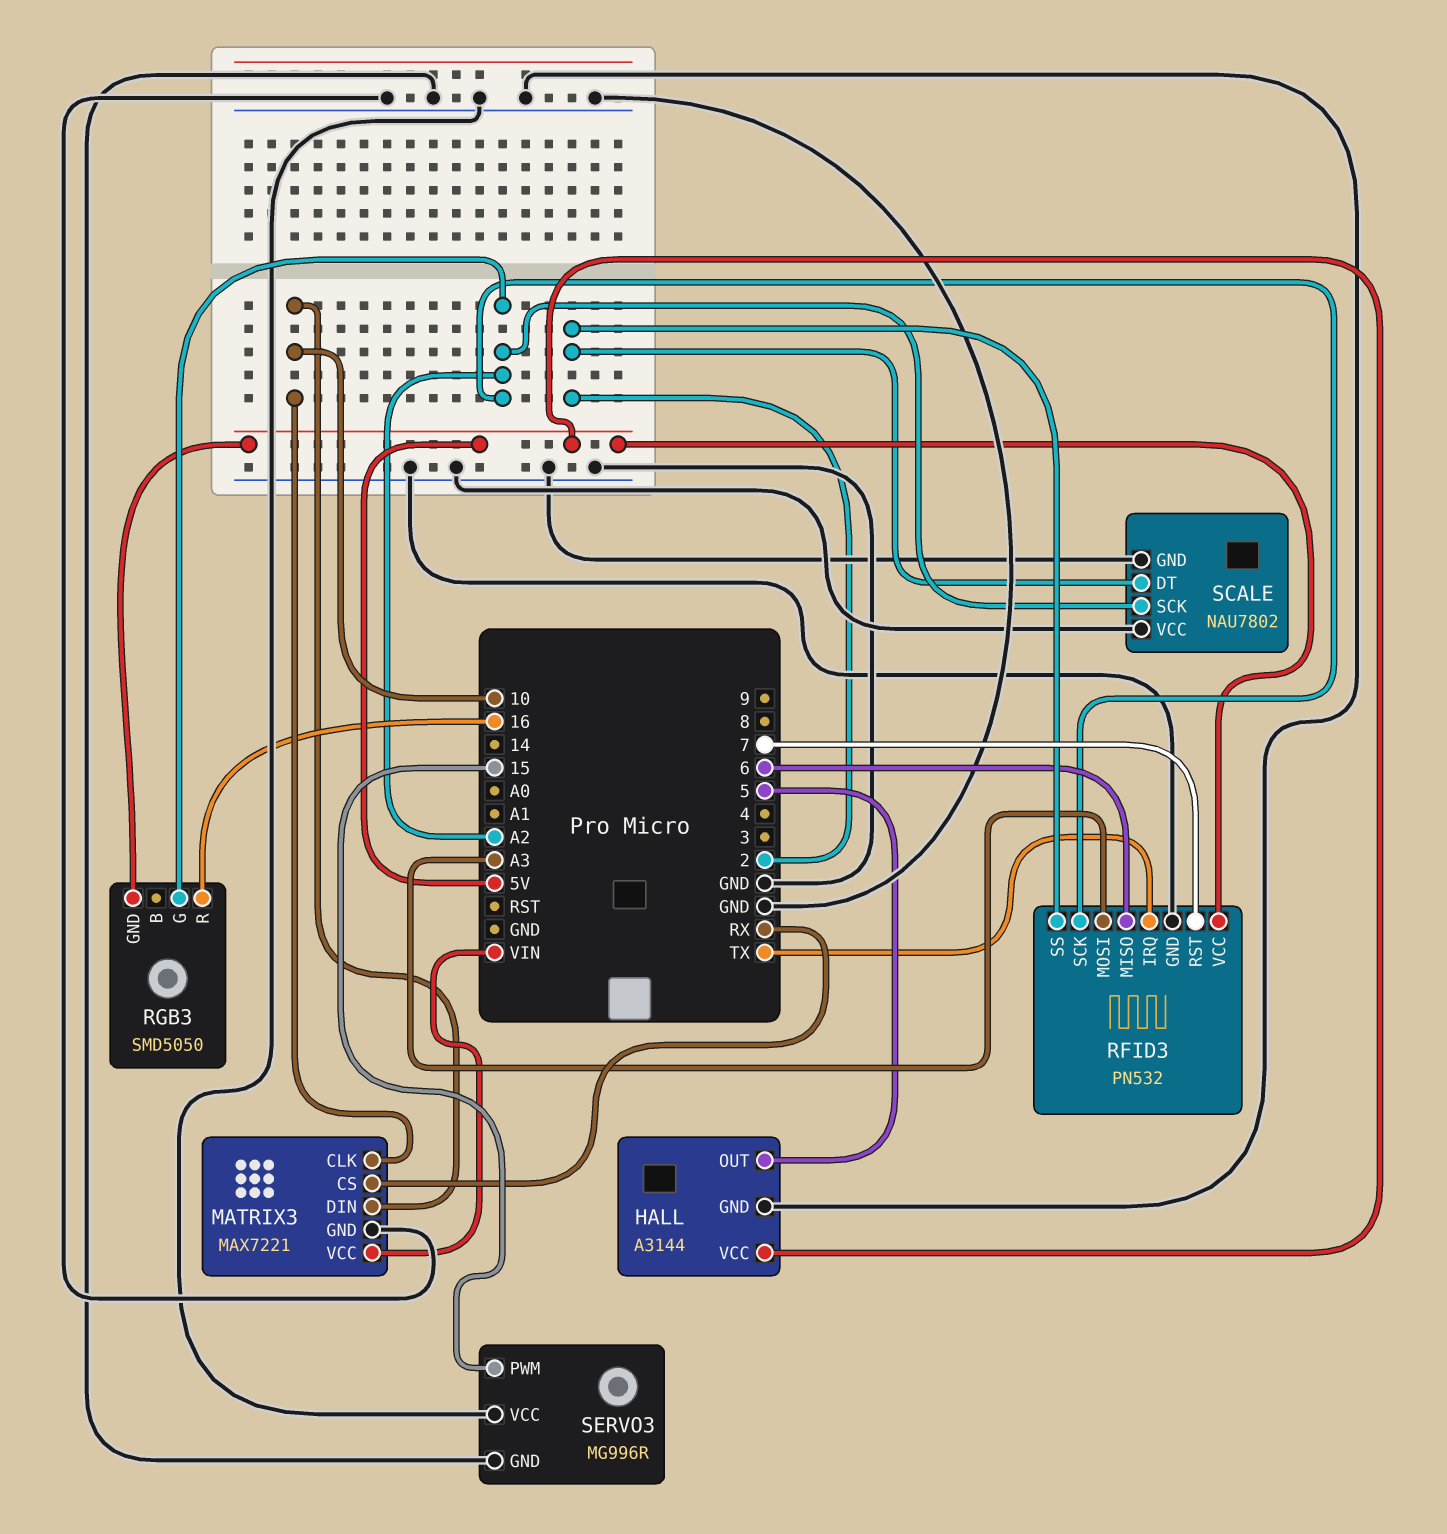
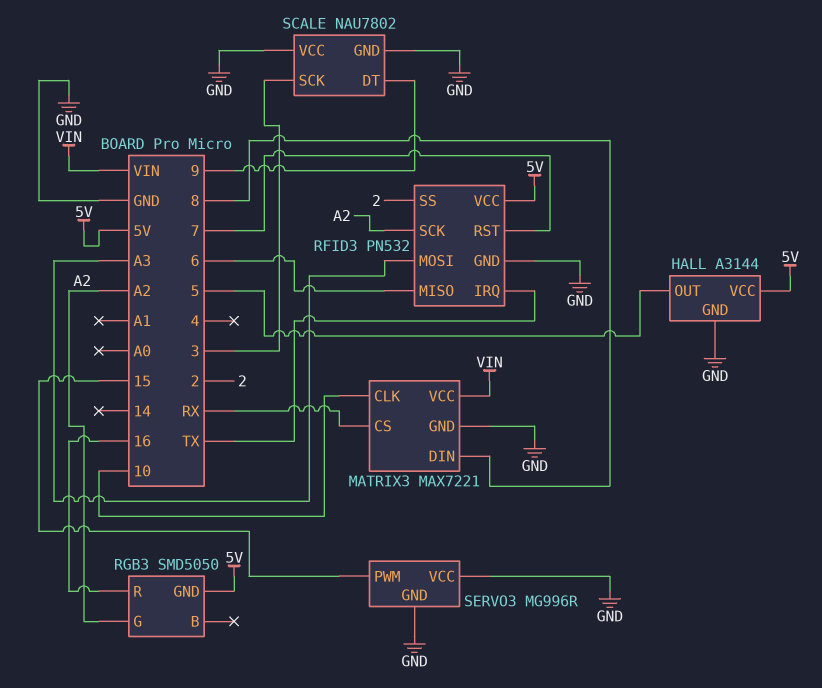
MATRIX3 pin DIN: 10 -> 8
SCALE pin DT: 2 -> 9
SCALE pin SCK: A2 -> 3

